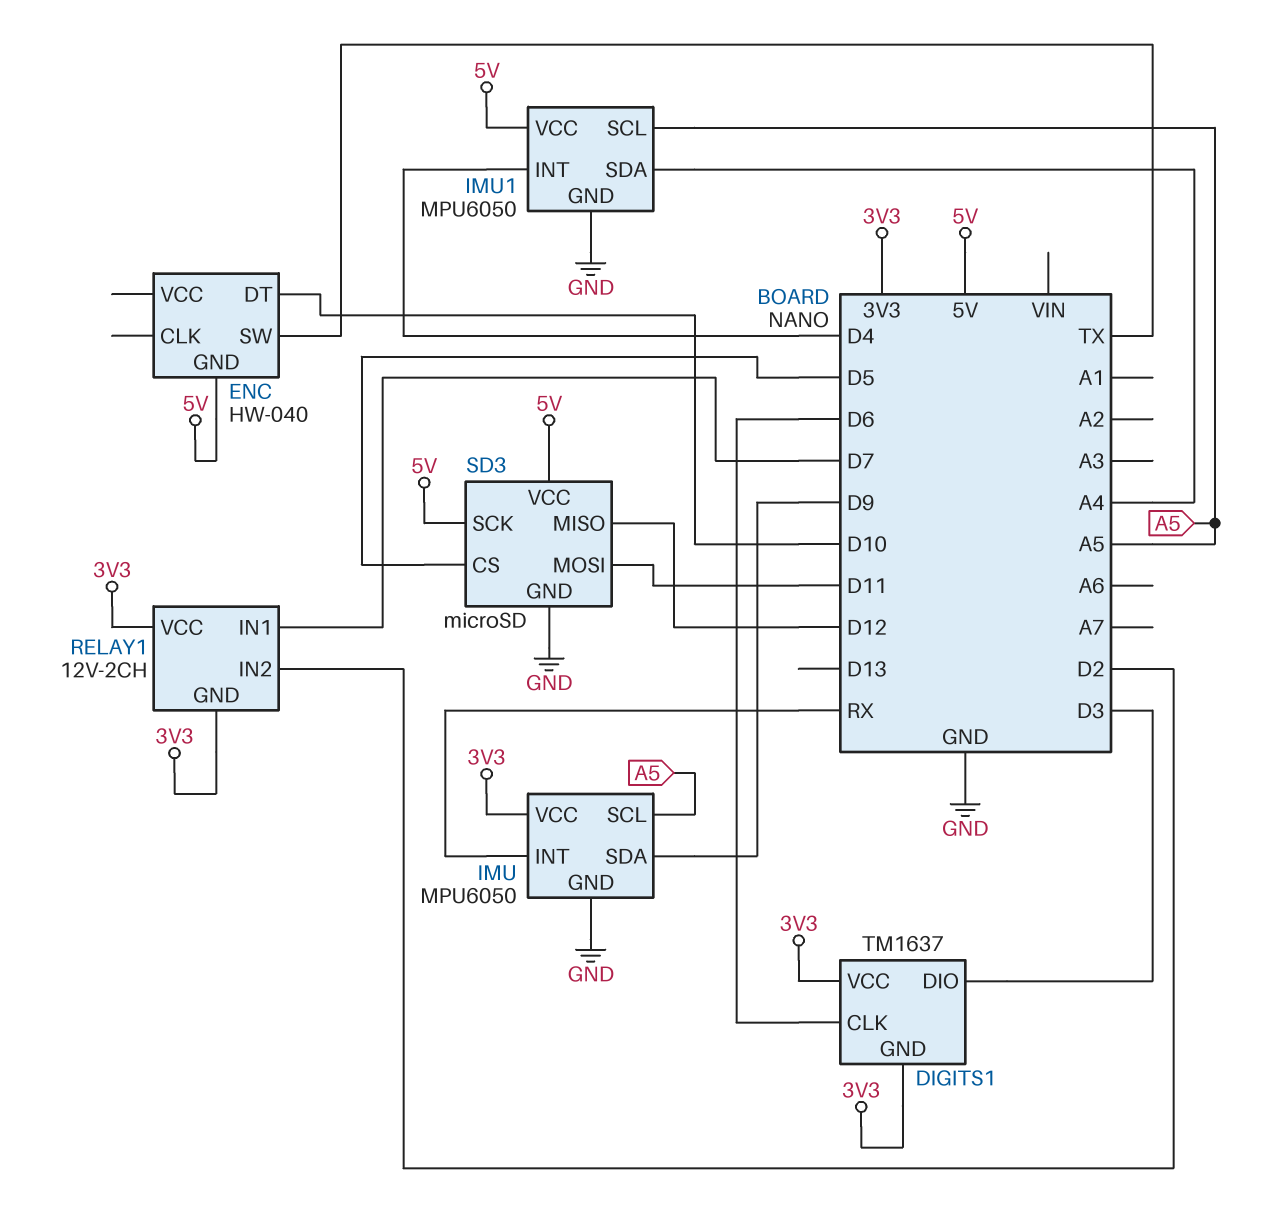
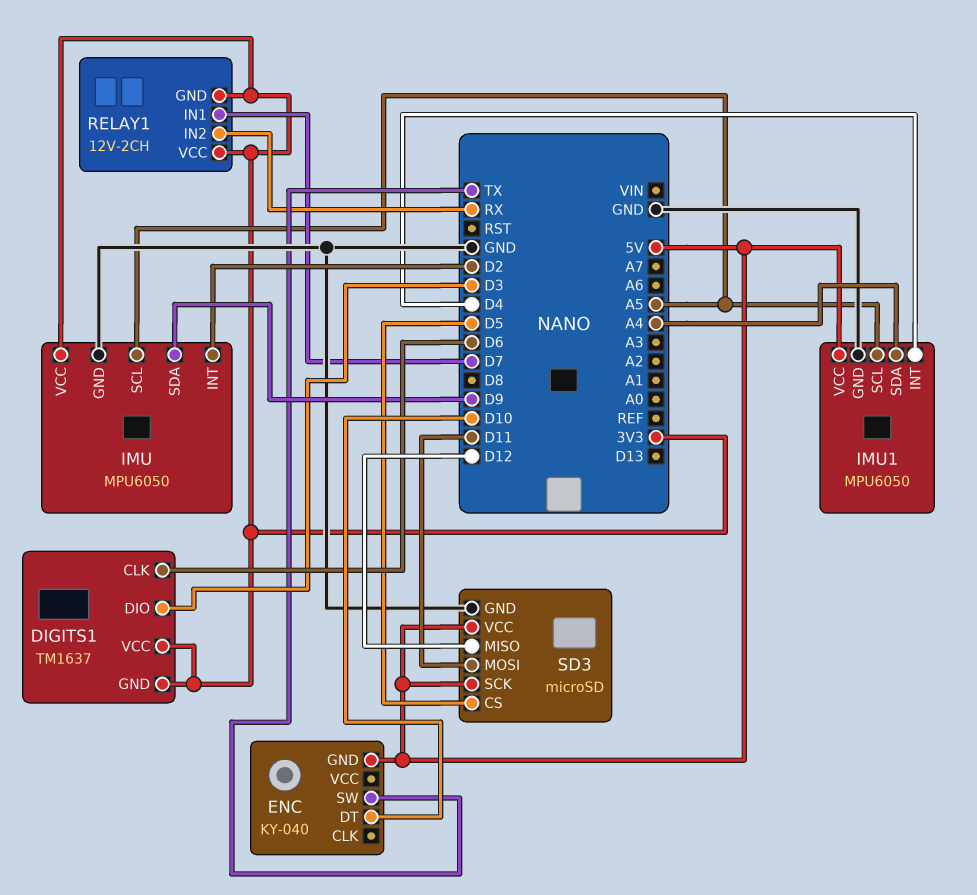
ENC: HW-040 -> KY-040
IMU pin INT: RX -> D2
RELAY1 pin IN2: D2 -> RX

